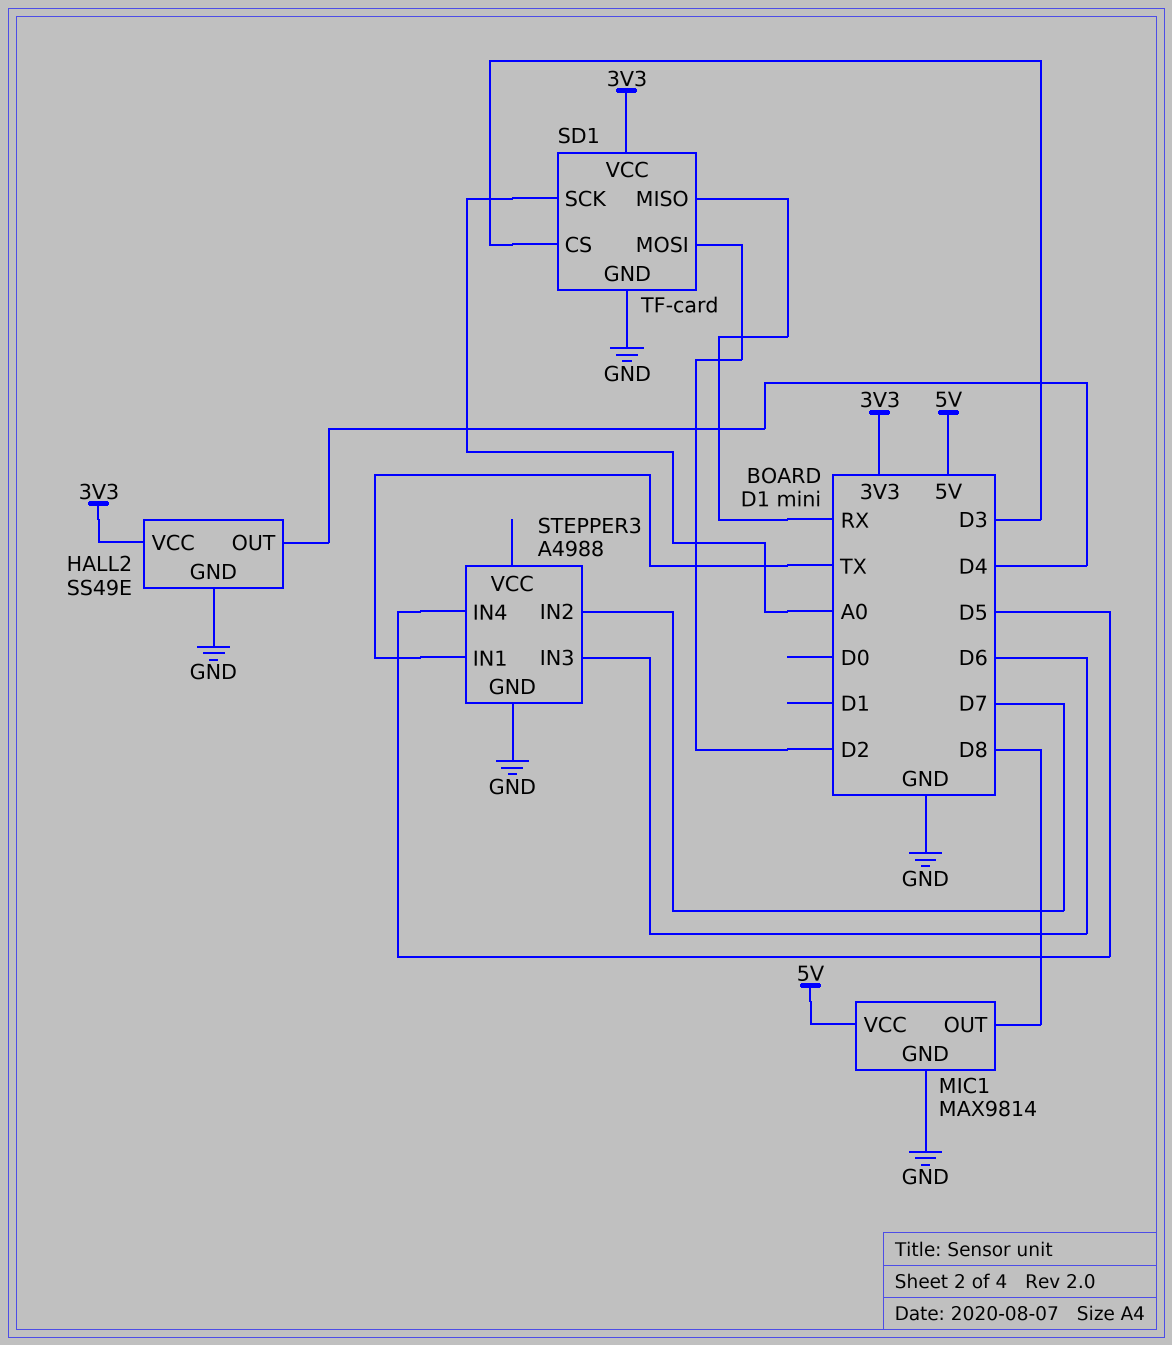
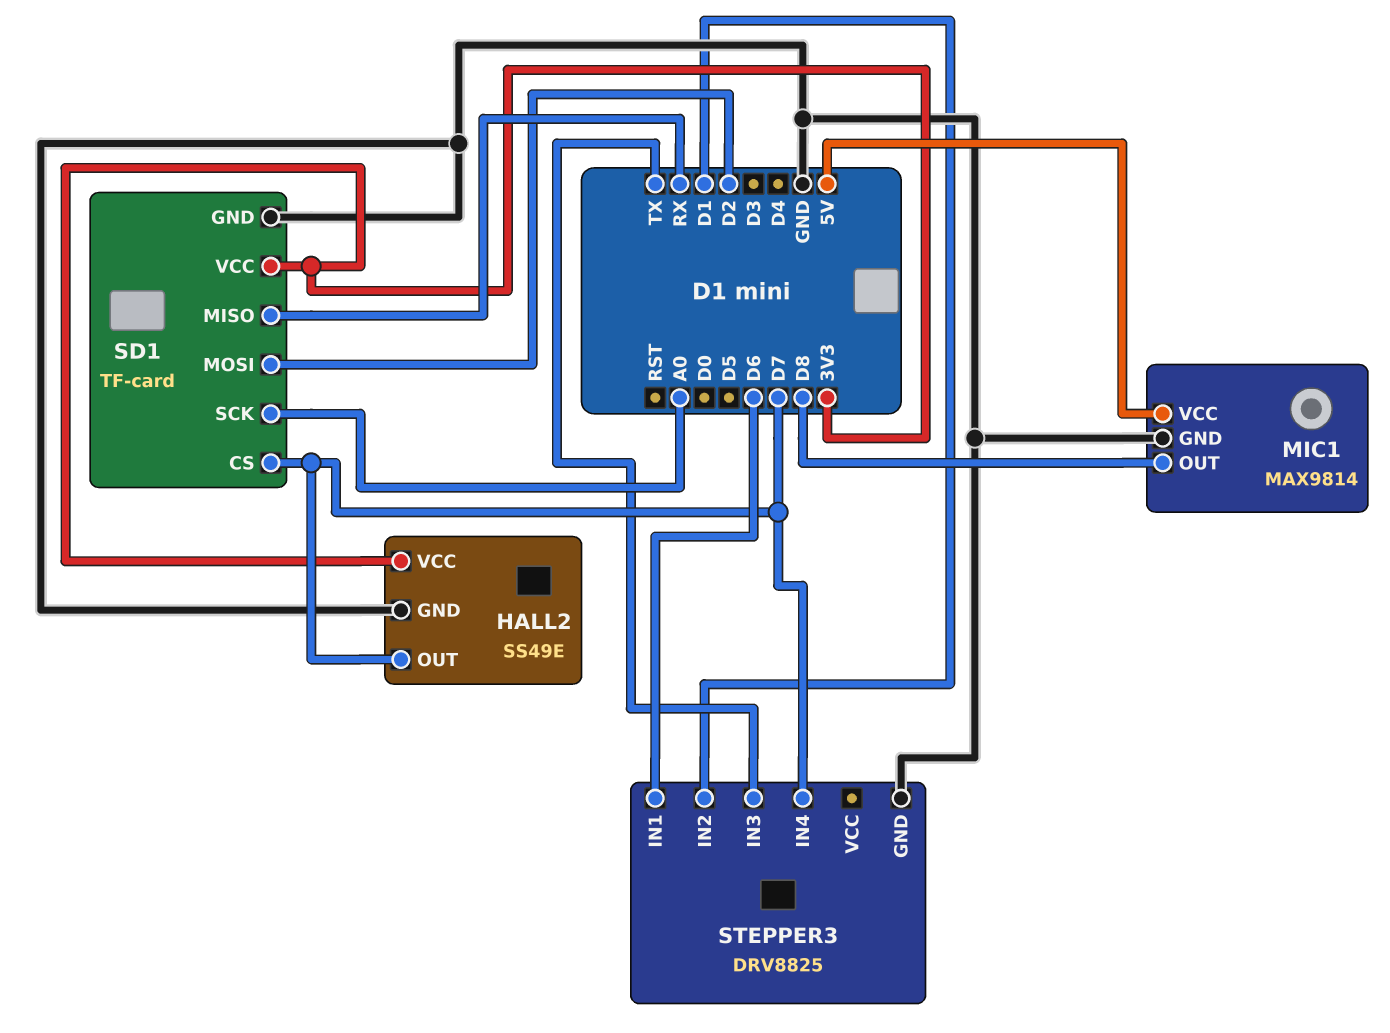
HALL2 pin OUT: D4 -> D7
SD1 pin CS: D3 -> D7
STEPPER3: A4988 -> DRV8825
STEPPER3 pin IN1: TX -> D6
STEPPER3 pin IN2: D7 -> D1
STEPPER3 pin IN3: D6 -> TX
STEPPER3 pin IN4: D5 -> D7

